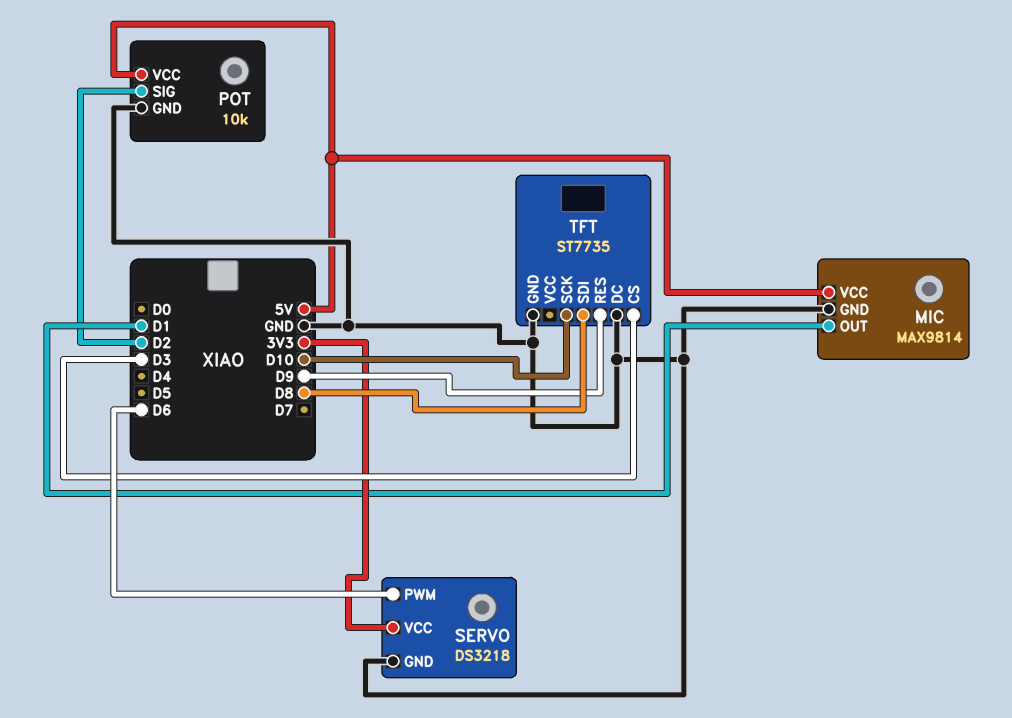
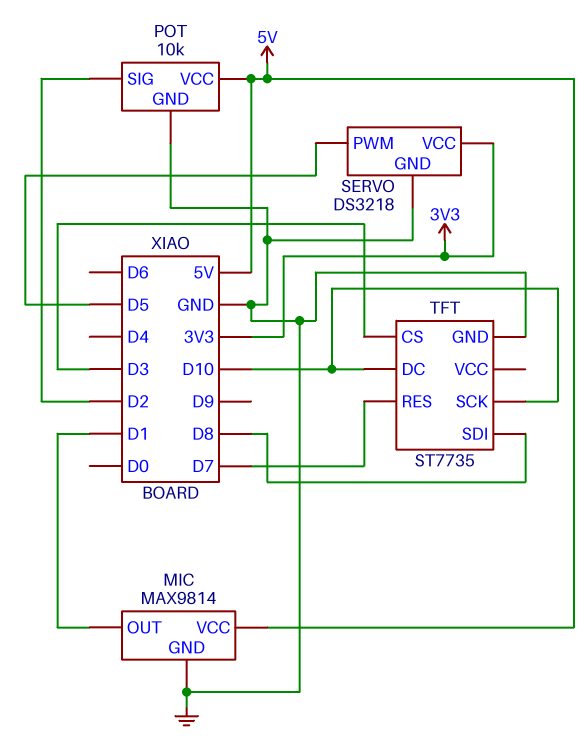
SERVO pin PWM: D6 -> D5
TFT pin DC: GND -> D10
TFT pin RES: D9 -> D7

